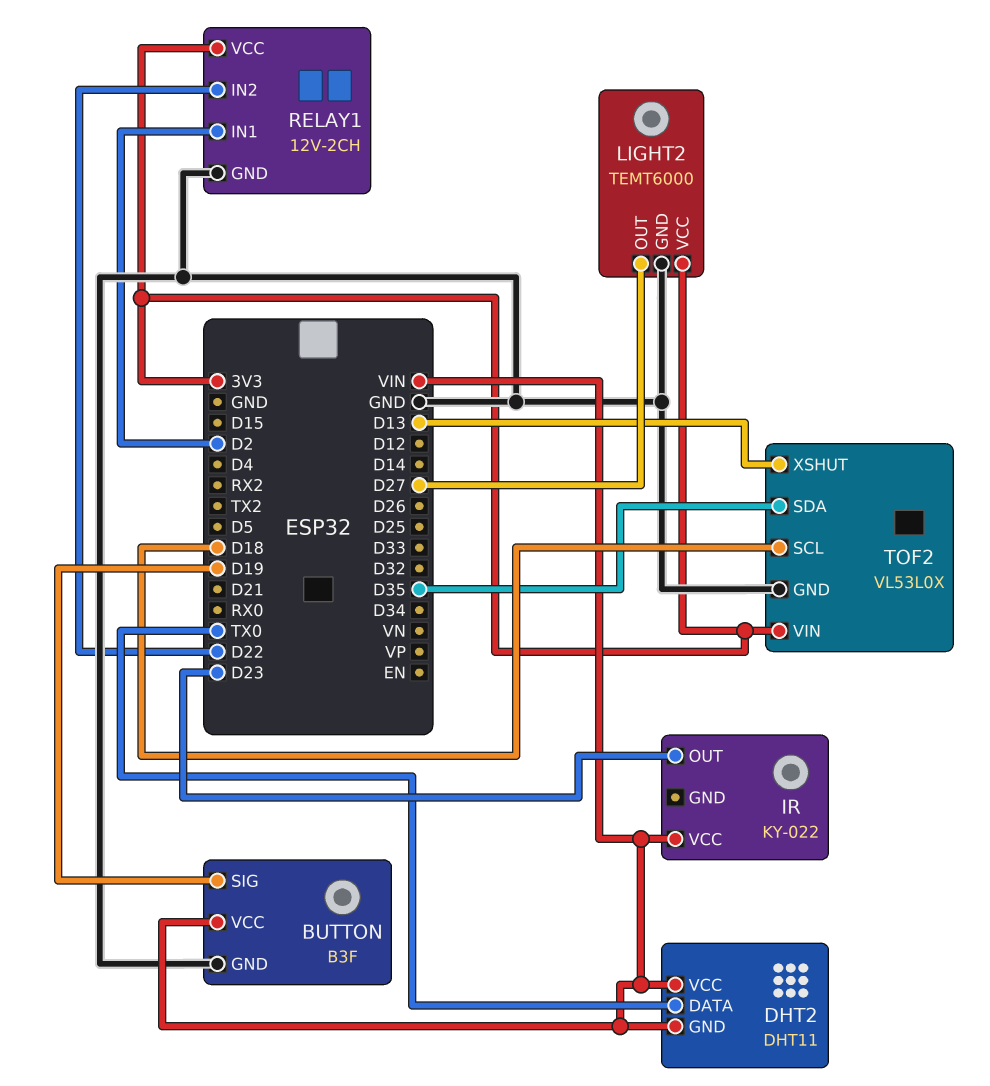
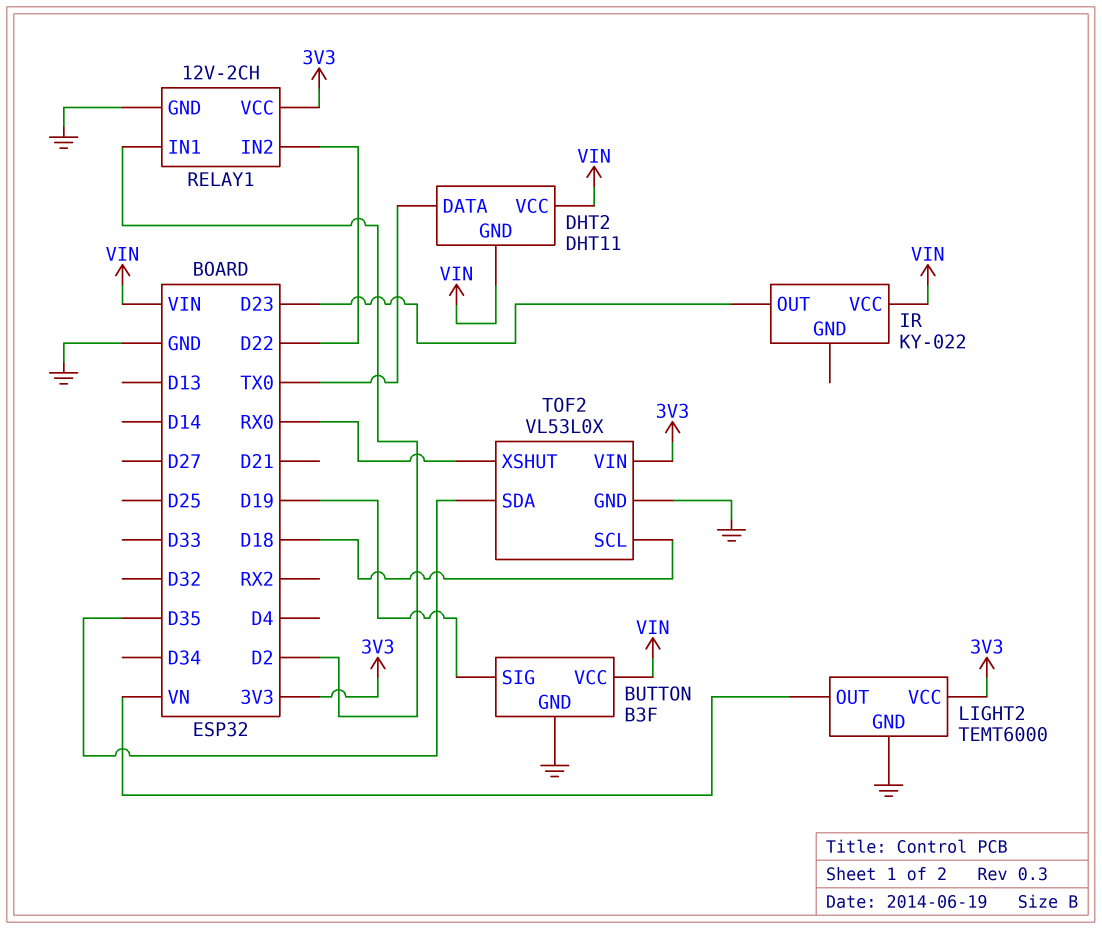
LIGHT2 pin OUT: D27 -> VN
TOF2 pin XSHUT: D13 -> RX0

